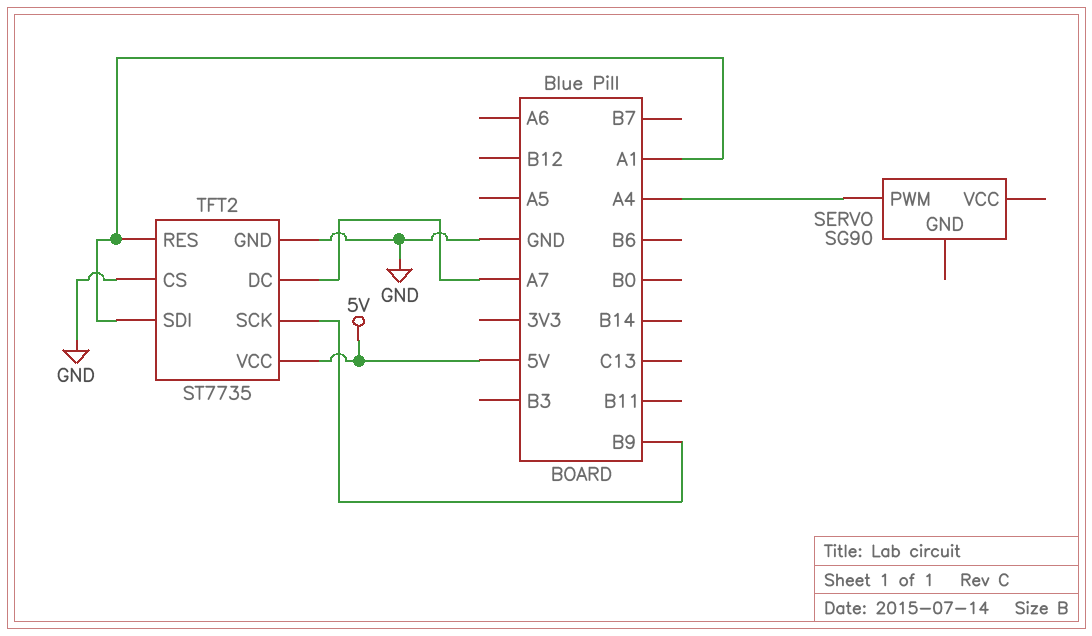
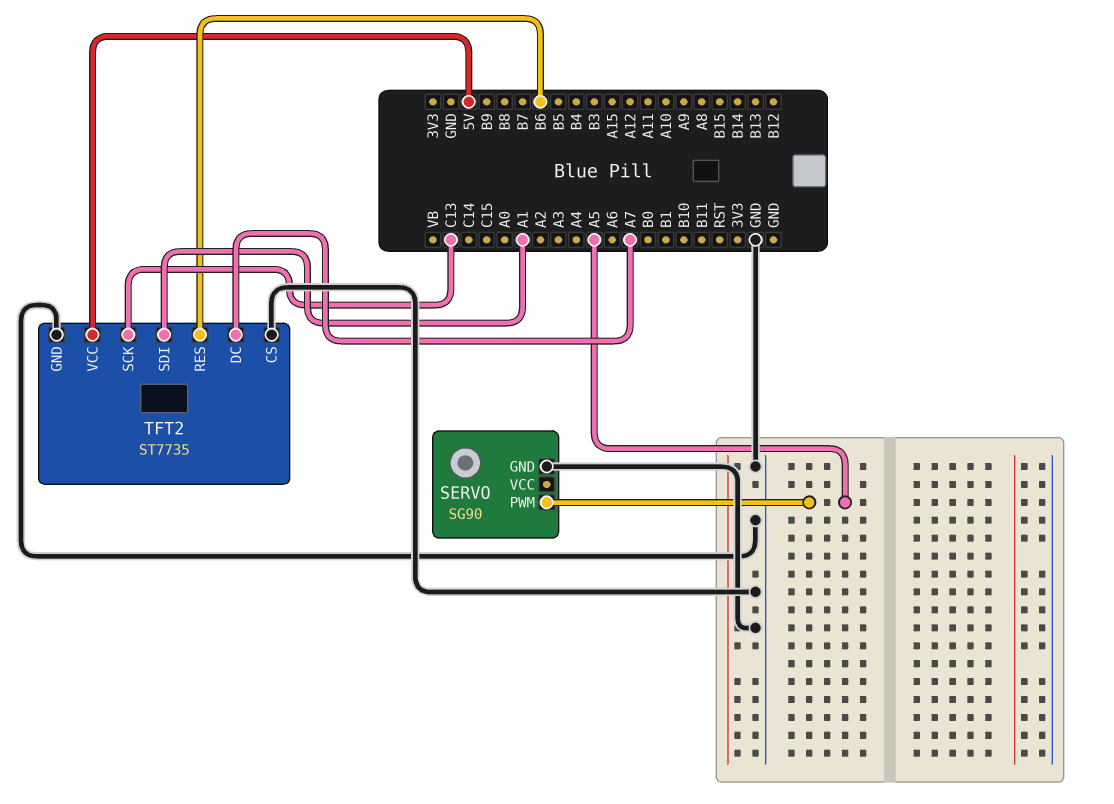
SERVO pin GND: none -> GND
SERVO pin PWM: A4 -> A5
TFT2 pin RES: A1 -> B6
TFT2 pin SCK: B9 -> C13

